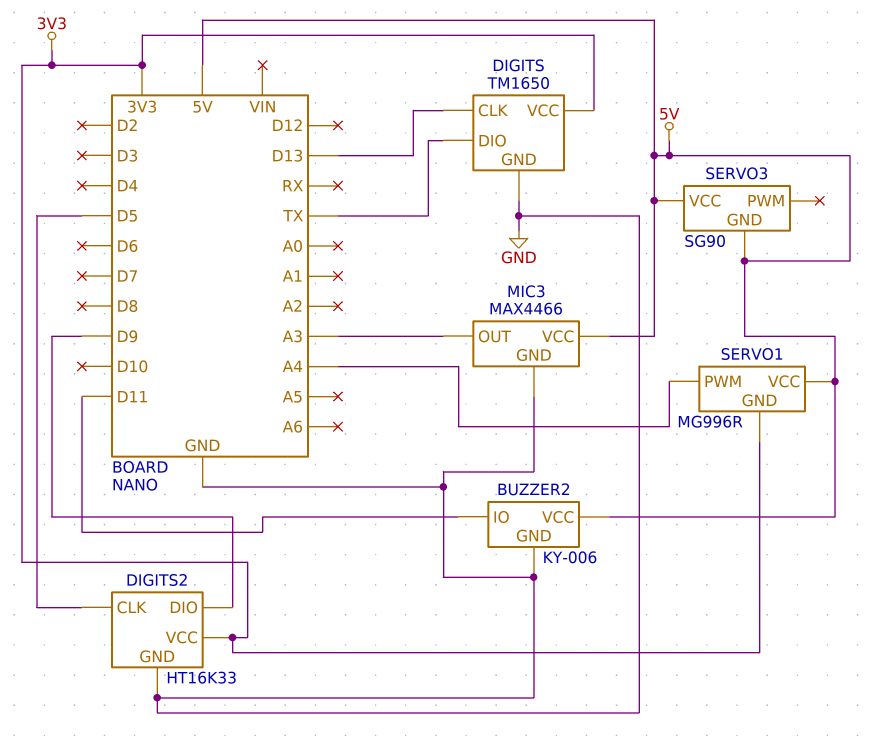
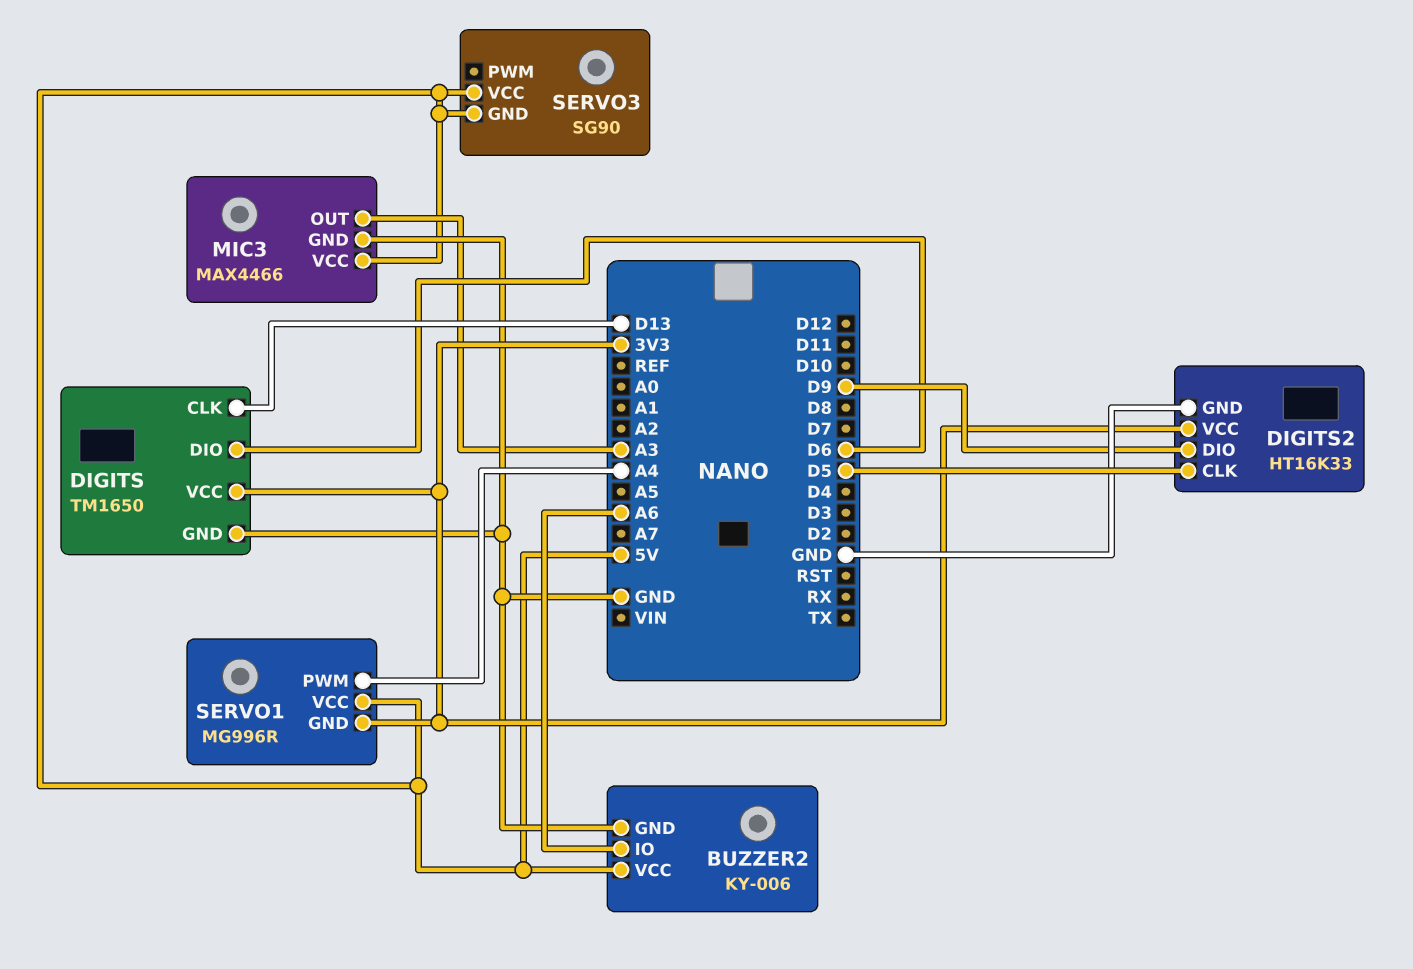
BUZZER2 pin IO: D11 -> A6
DIGITS pin DIO: TX -> D6

